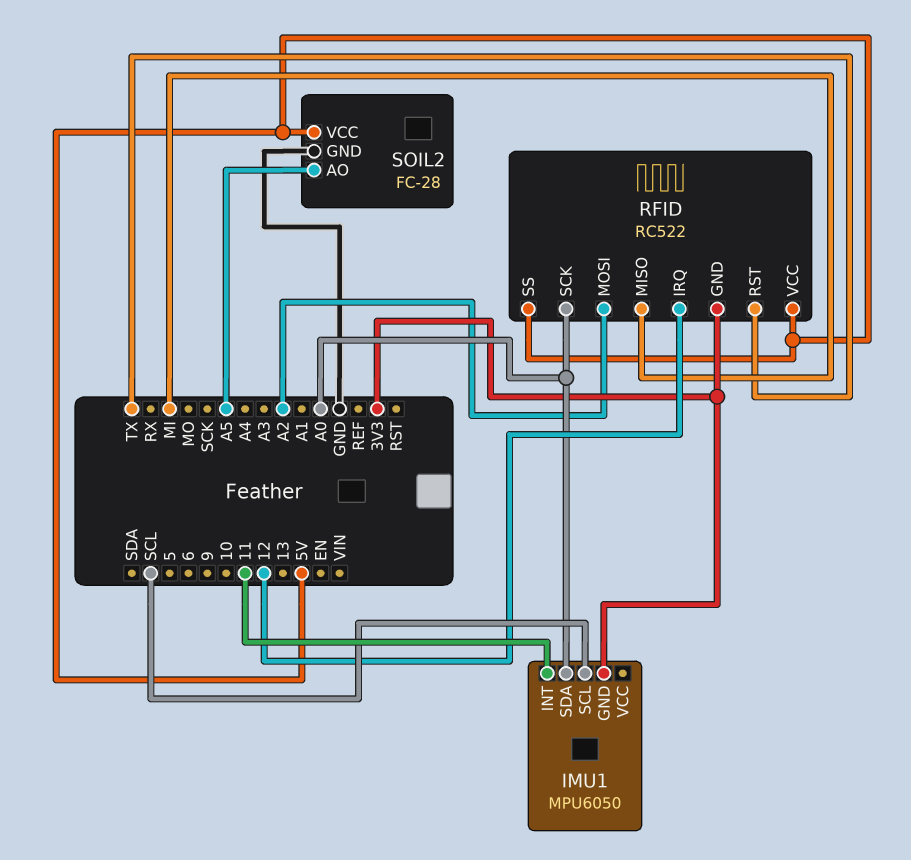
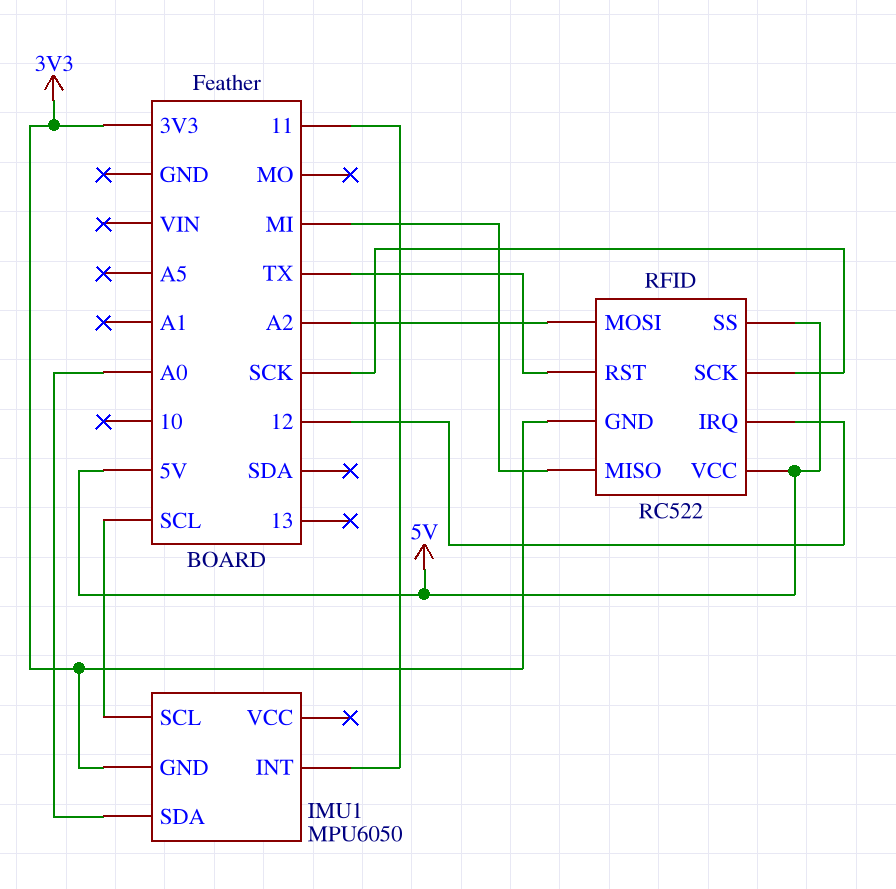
RFID pin SCK: A0 -> SCK
SOIL2: FC-28 -> none
SOIL2 pin AO: A5 -> none
SOIL2 pin GND: GND -> none
SOIL2 pin VCC: 5V -> none

